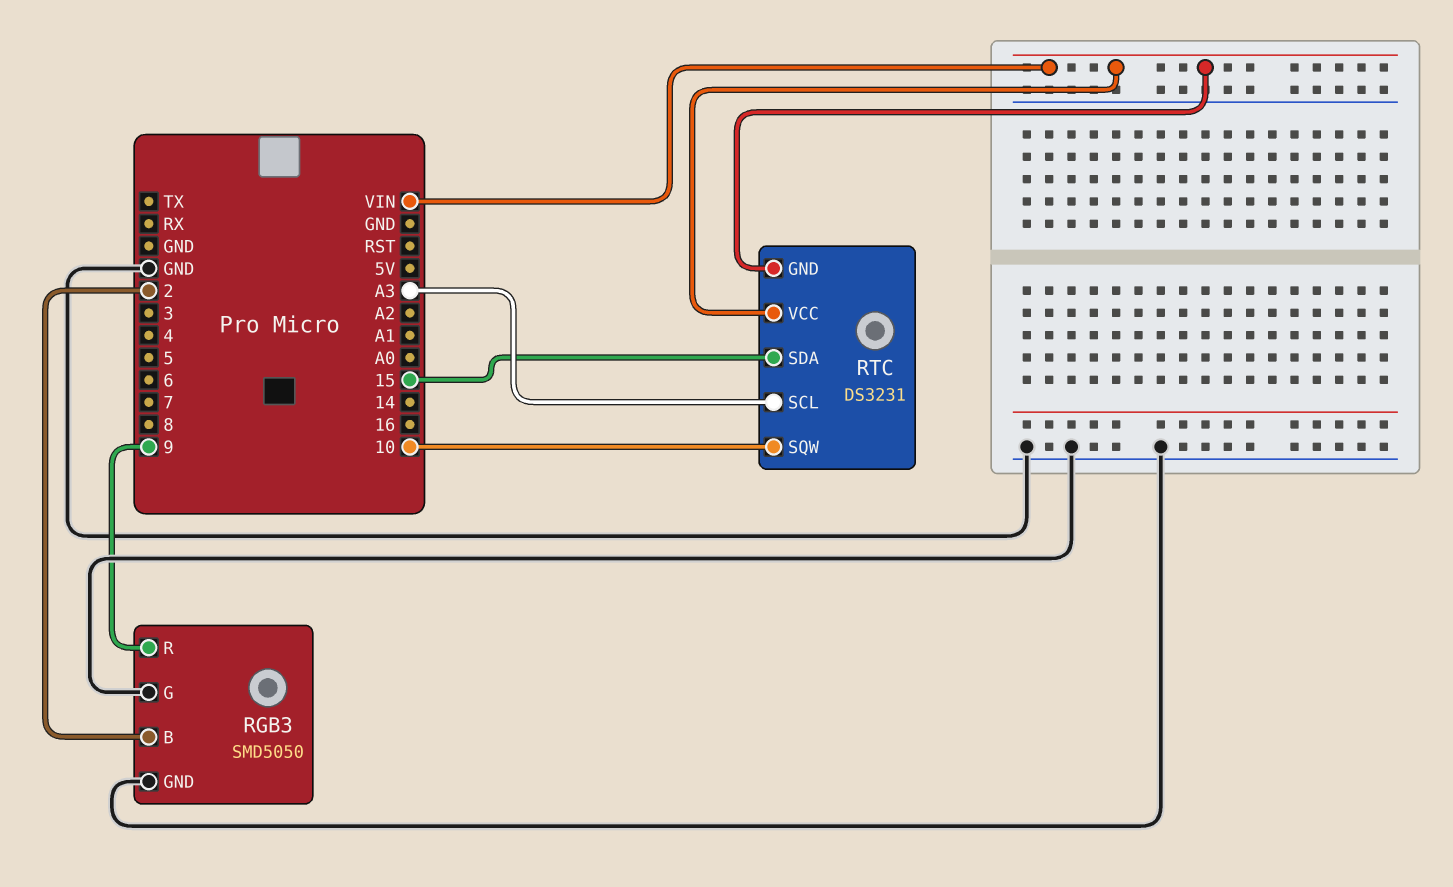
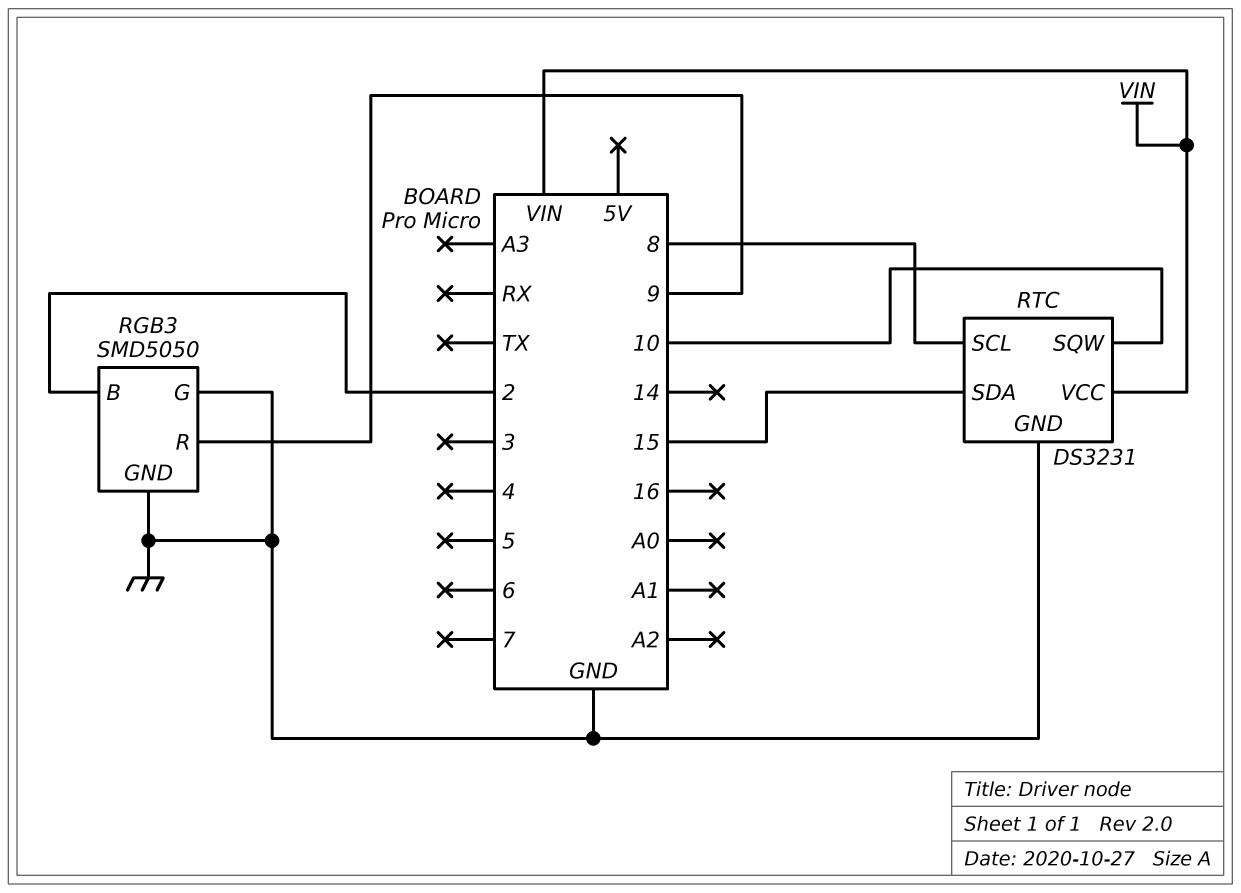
RTC pin GND: VIN -> GND
RTC pin SCL: A3 -> 8

